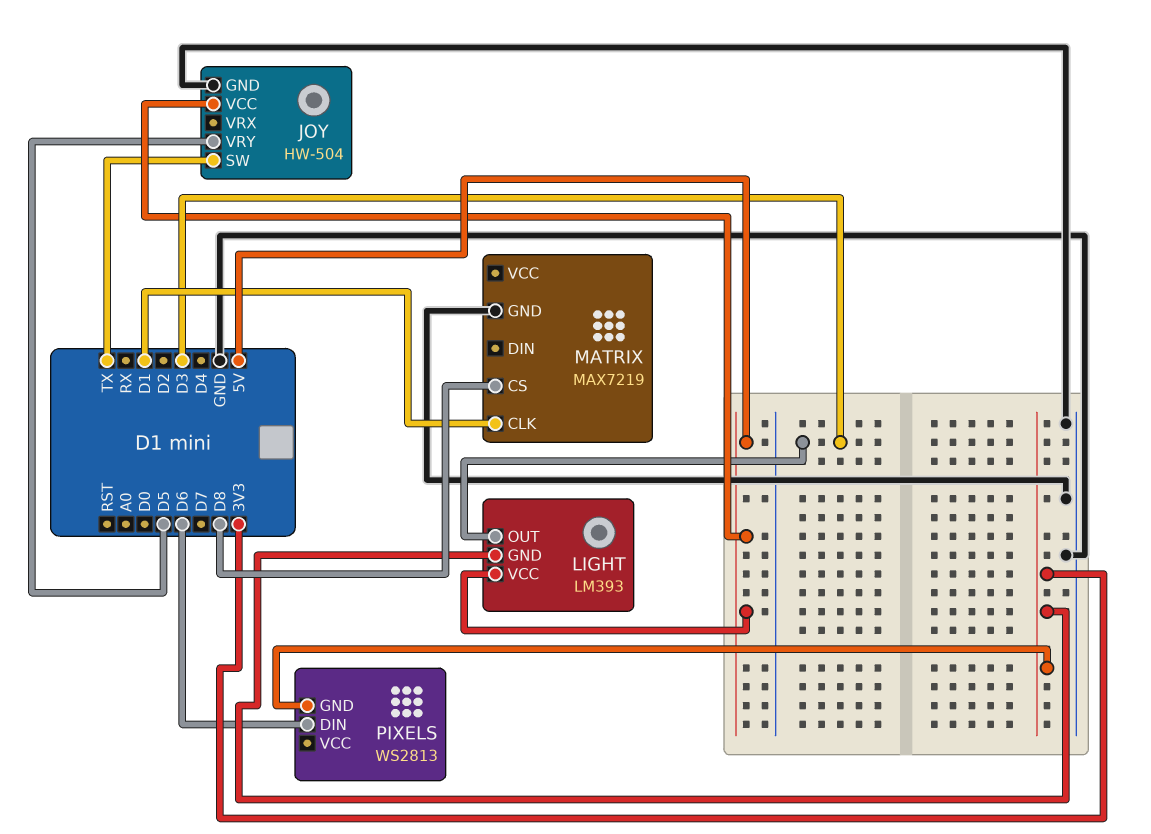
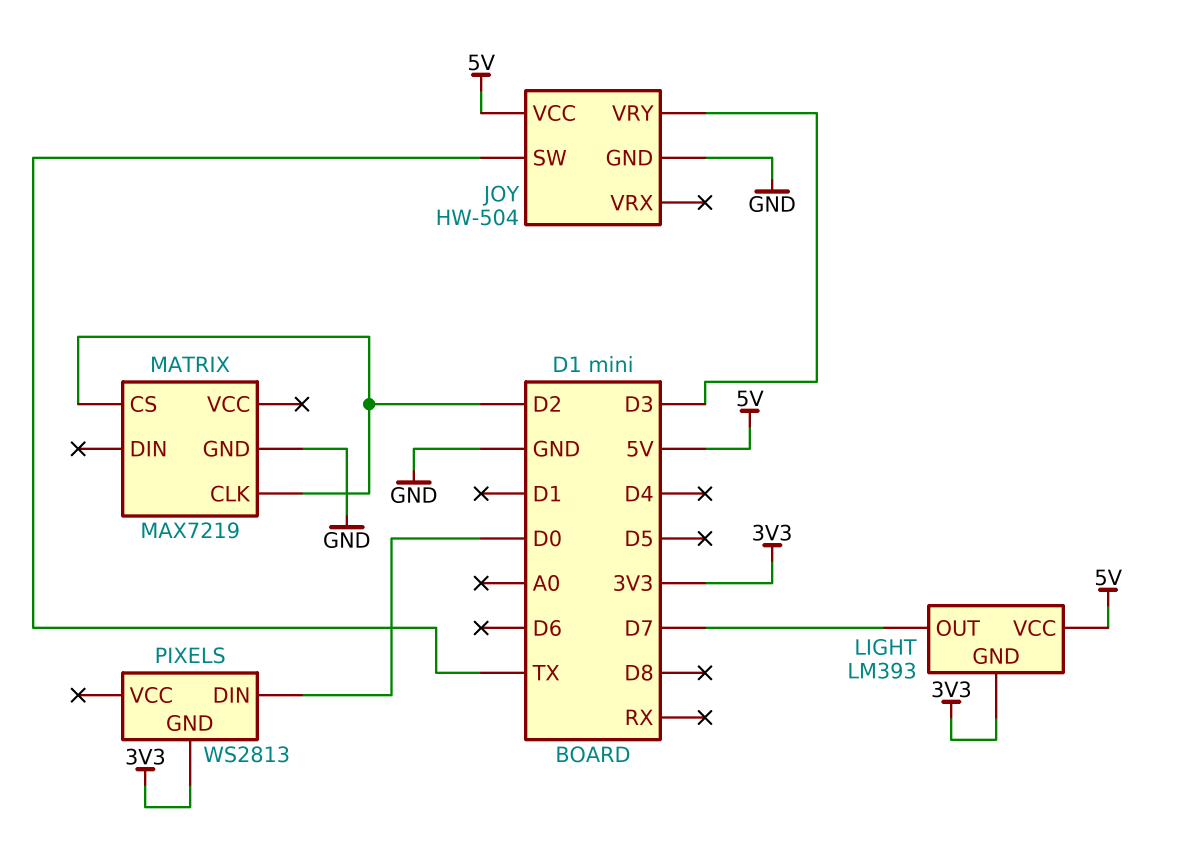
JOY pin VRY: D5 -> D3
LIGHT pin OUT: D3 -> D7
MATRIX pin CLK: D1 -> D2
MATRIX pin CS: D8 -> D2
PIXELS pin DIN: D6 -> D0

